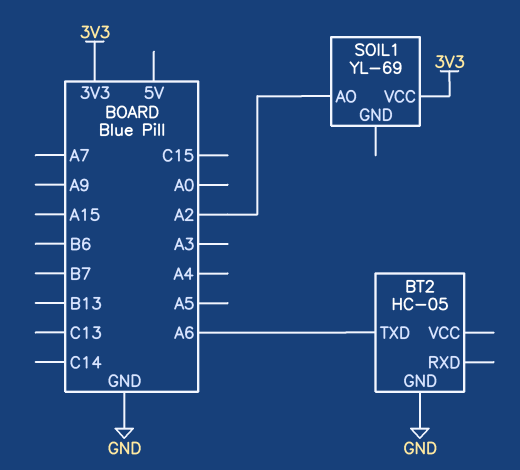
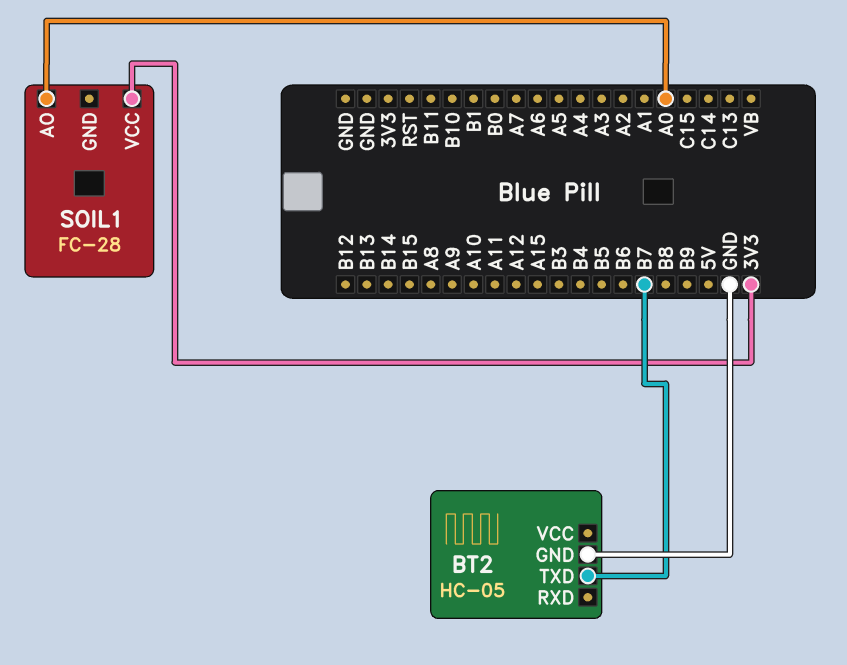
BT2 pin TXD: A6 -> B7
SOIL1: YL-69 -> FC-28
SOIL1 pin AO: A2 -> A0

